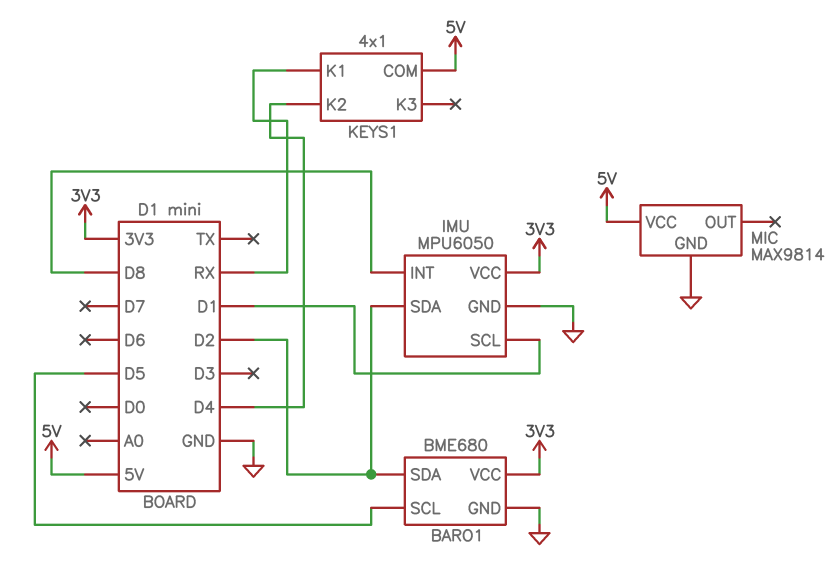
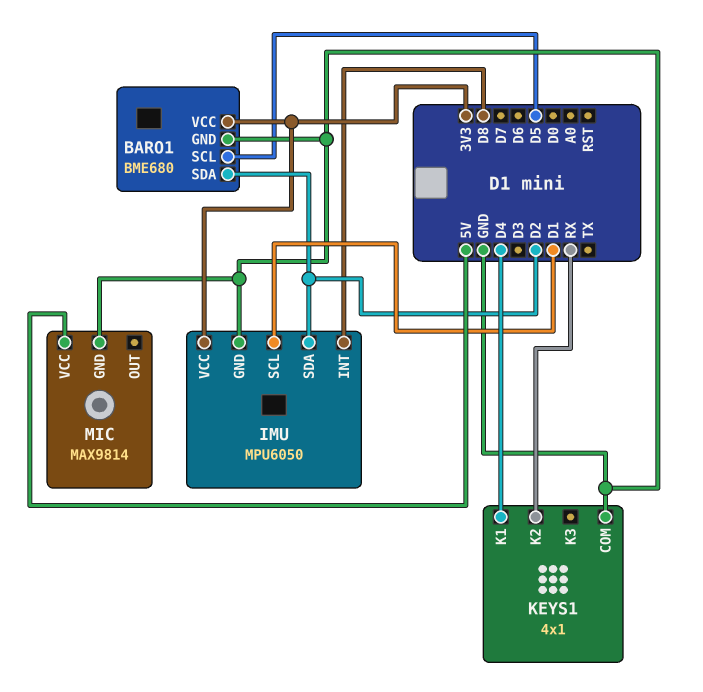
KEYS1 pin COM: 5V -> GND
KEYS1 pin K1: RX -> D4
KEYS1 pin K2: D4 -> RX

